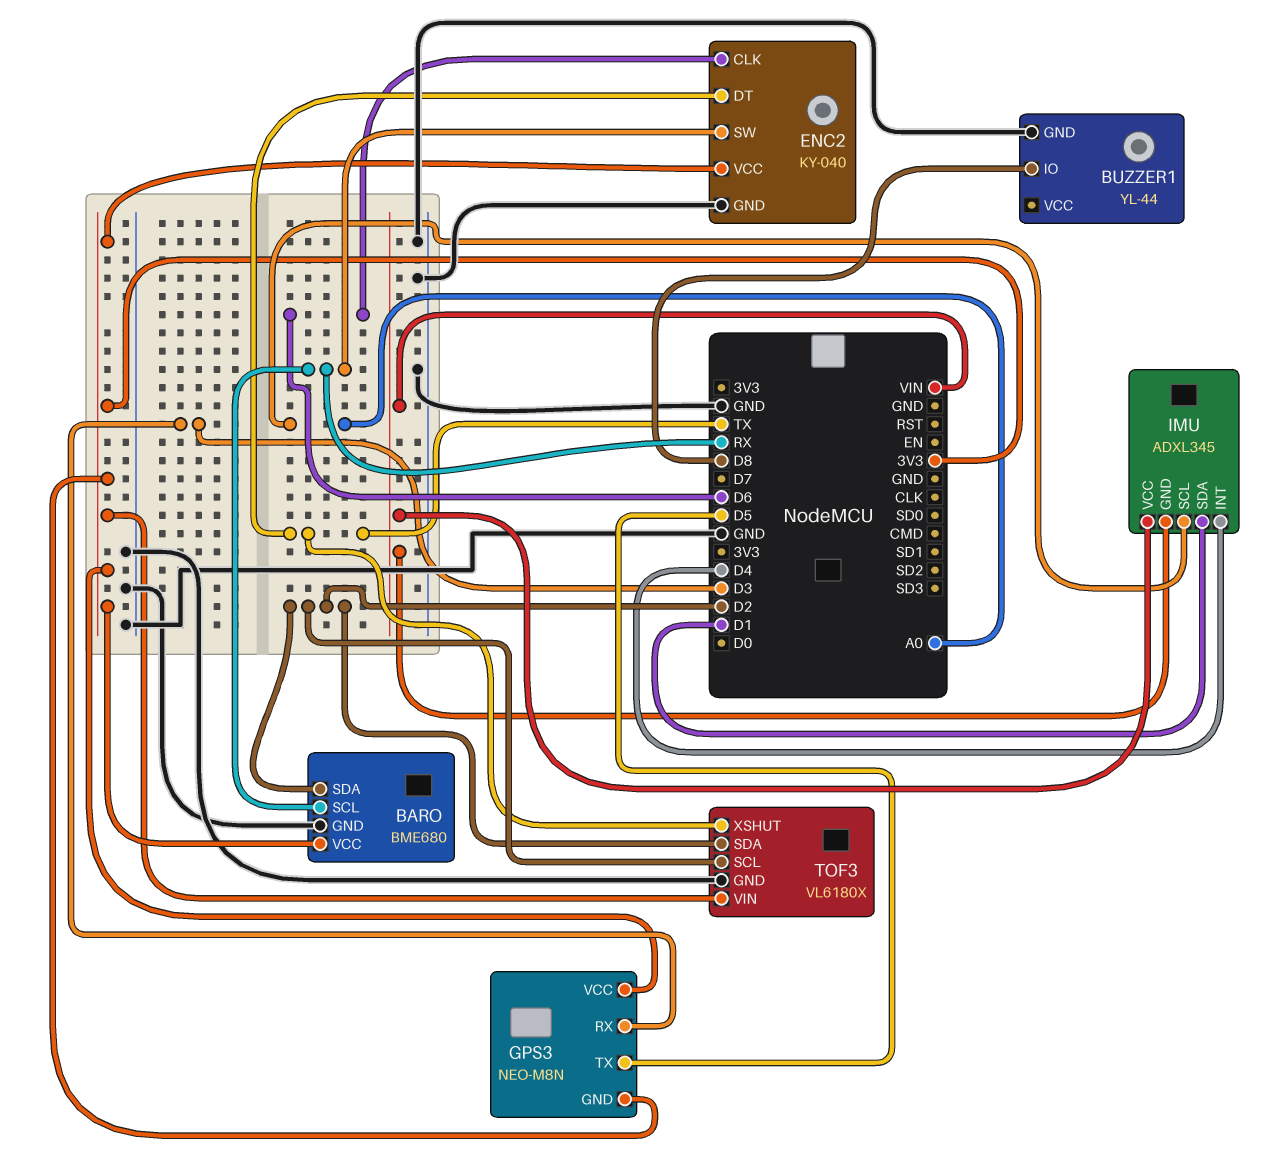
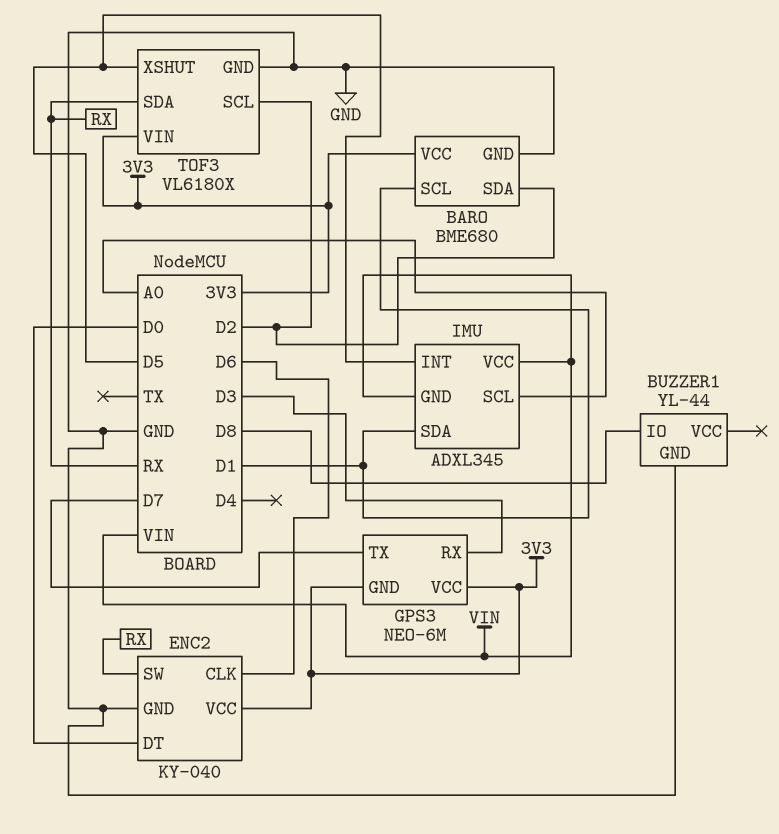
BARO pin SCL: RX -> D1
ENC2 pin DT: TX -> D0
GPS3: NEO-M8N -> NEO-6M
GPS3 pin TX: D5 -> D7
IMU pin INT: D4 -> D5
TOF3 pin SDA: D2 -> RX
TOF3 pin XSHUT: TX -> D5

